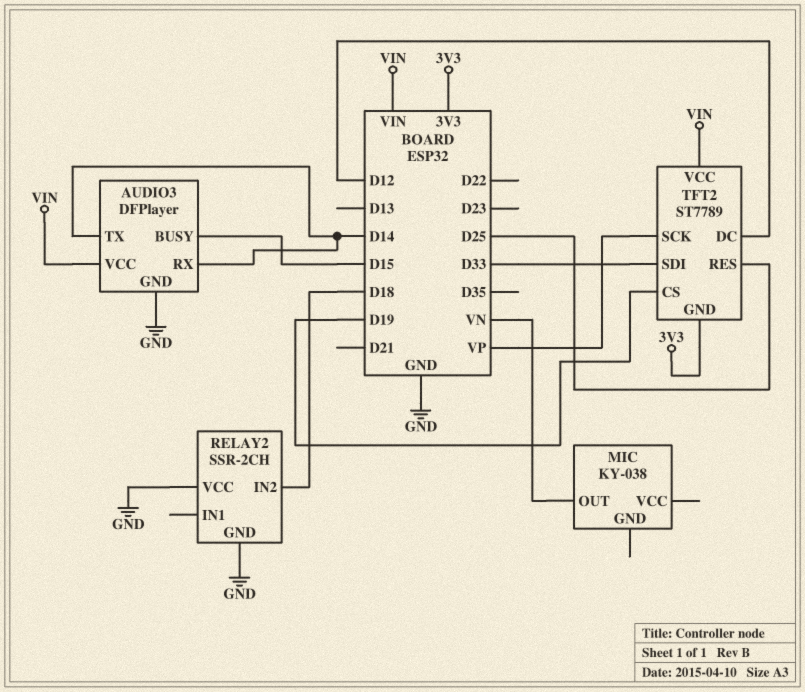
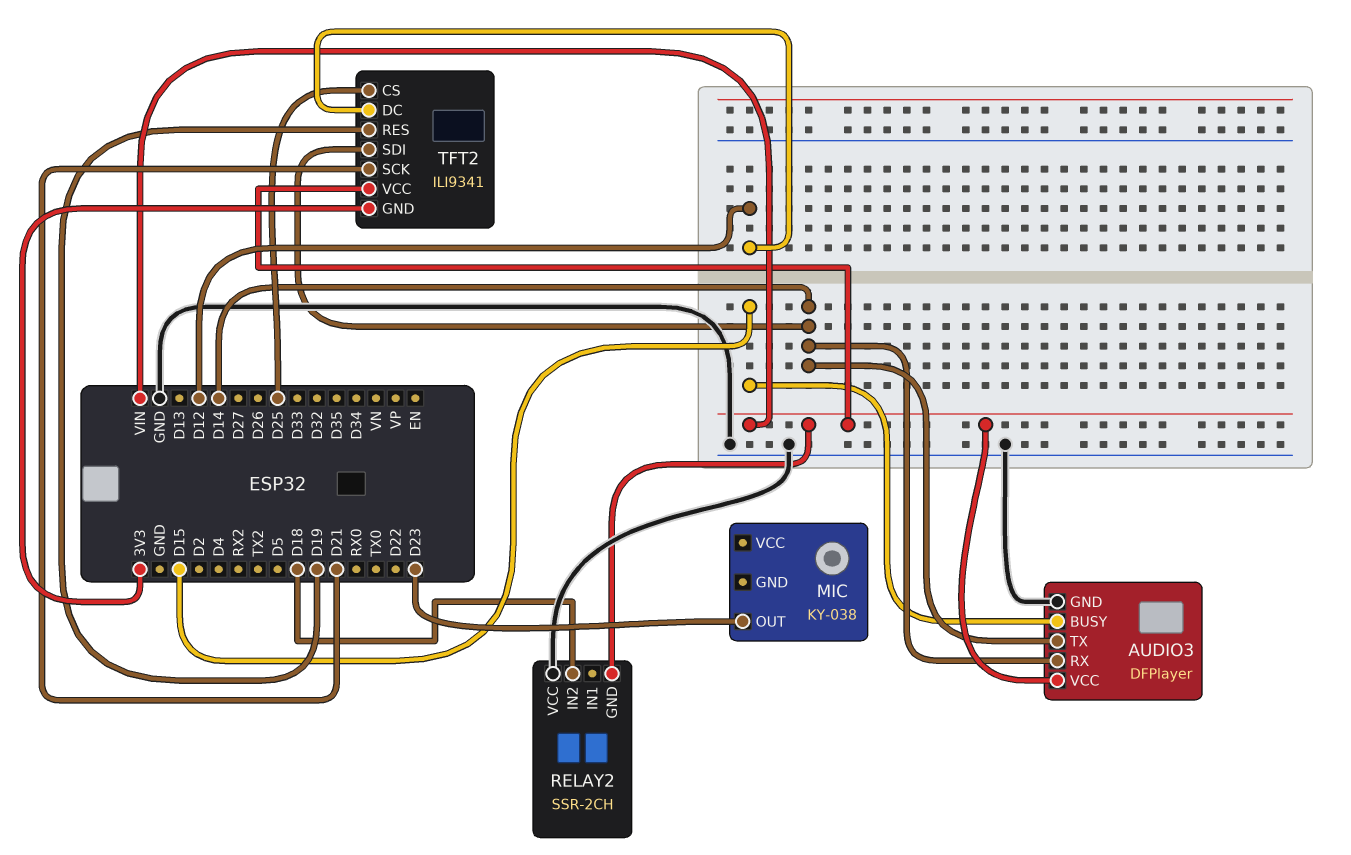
MIC pin OUT: VN -> D23
RELAY2 pin GND: GND -> VIN
TFT2: ST7789 -> ILI9341
TFT2 pin CS: D19 -> D25
TFT2 pin RES: D25 -> D19
TFT2 pin SCK: VP -> D21
TFT2 pin SDI: D33 -> D14

